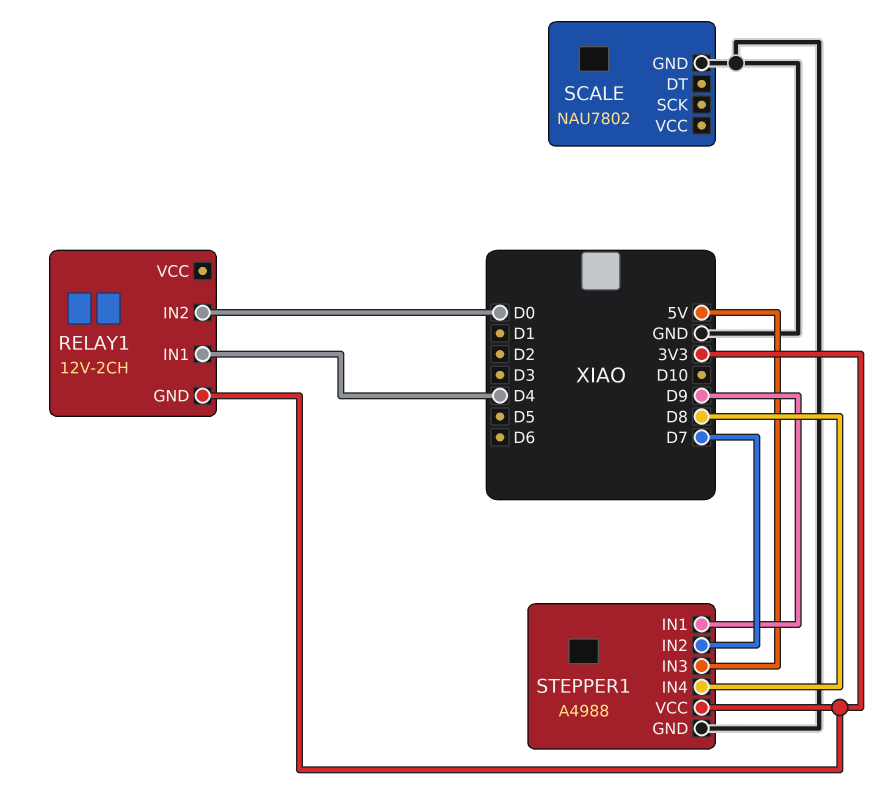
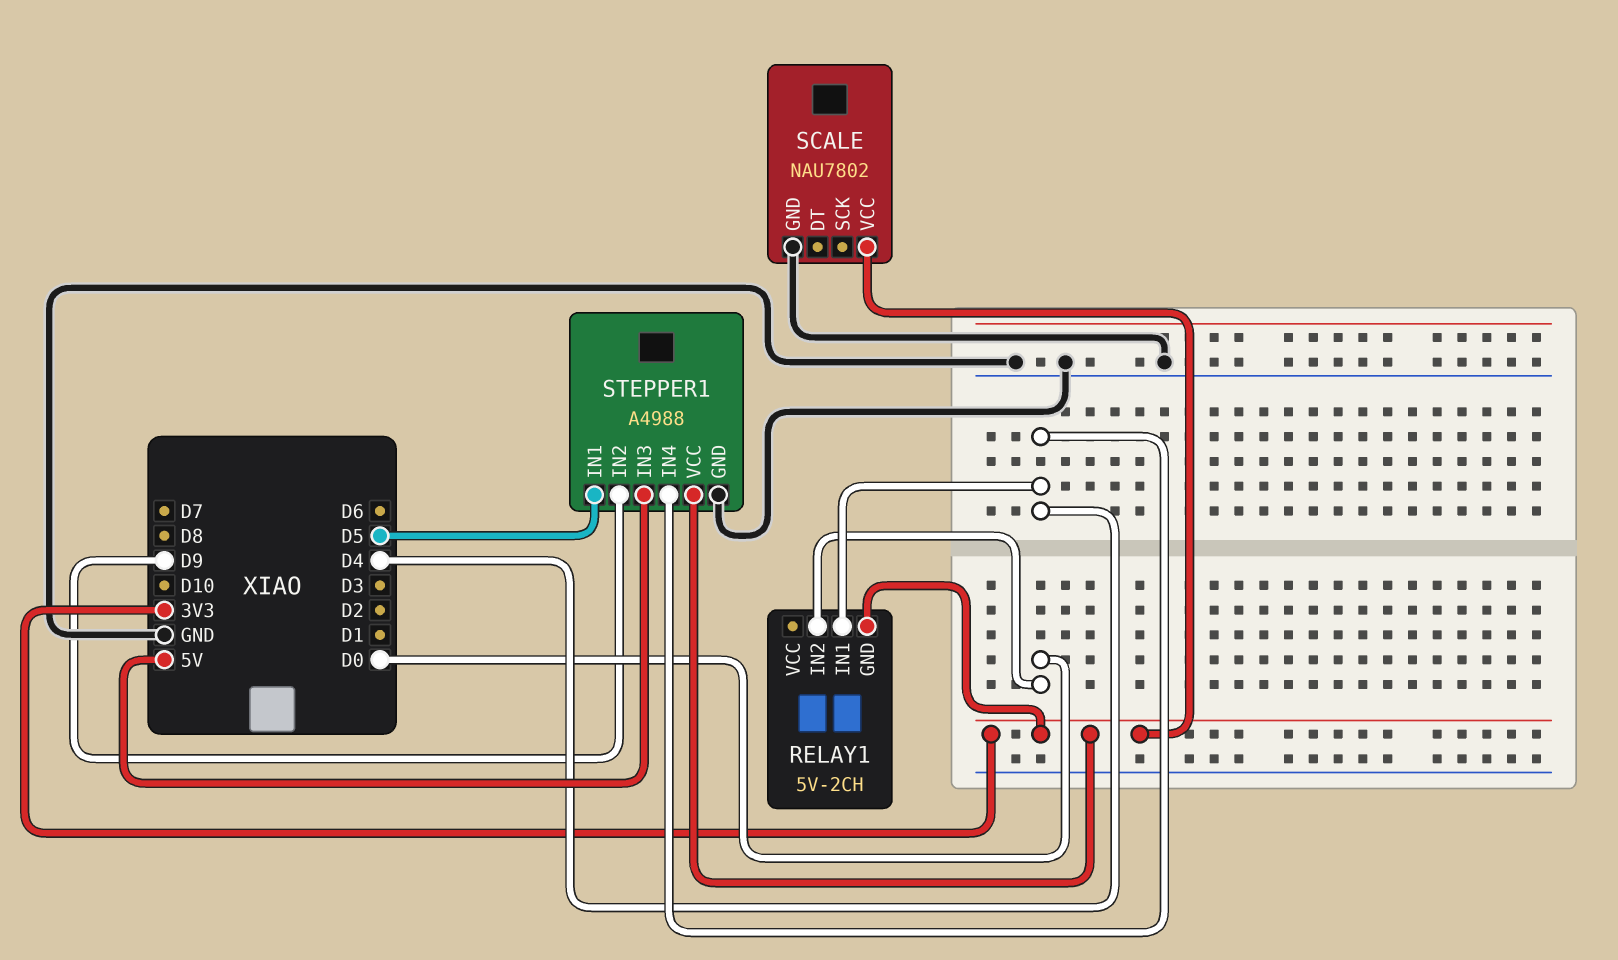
RELAY1: 12V-2CH -> 5V-2CH
SCALE pin VCC: none -> 3V3
STEPPER1 pin IN1: D9 -> D5
STEPPER1 pin IN2: D7 -> D9
STEPPER1 pin IN4: D8 -> D4

